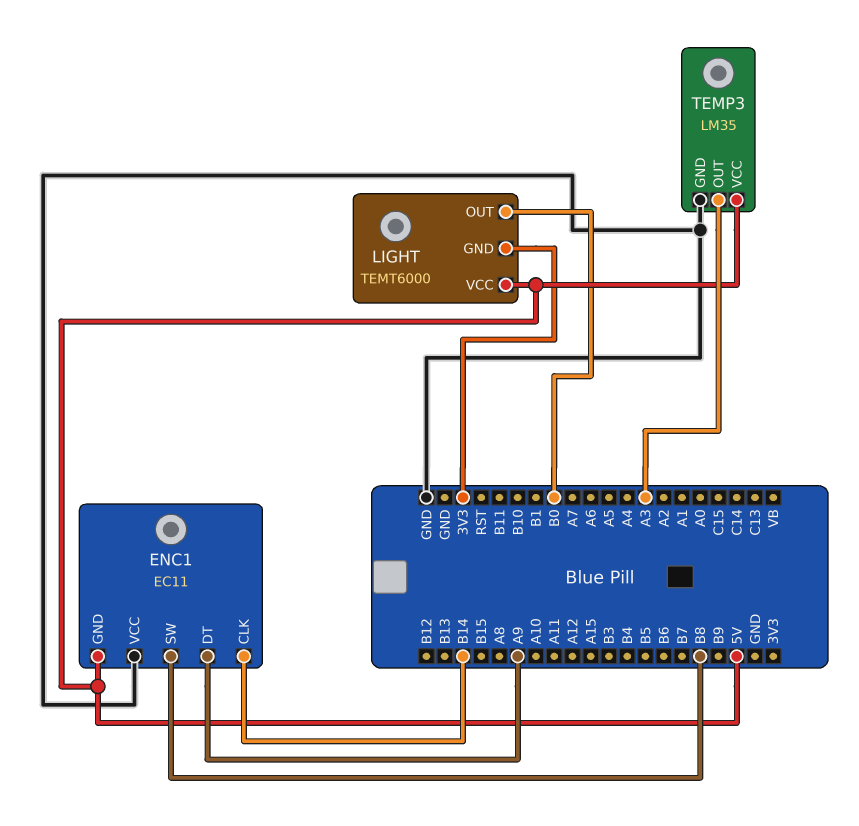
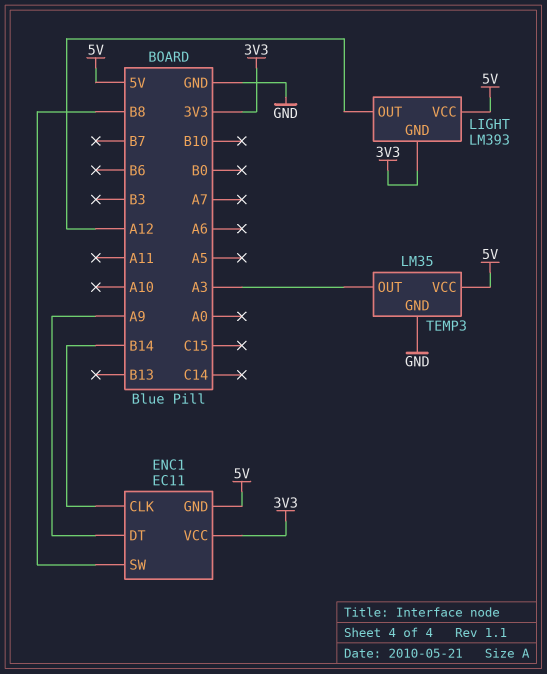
ENC1 pin VCC: GND -> 3V3
LIGHT: TEMT6000 -> LM393
LIGHT pin OUT: B0 -> A12

